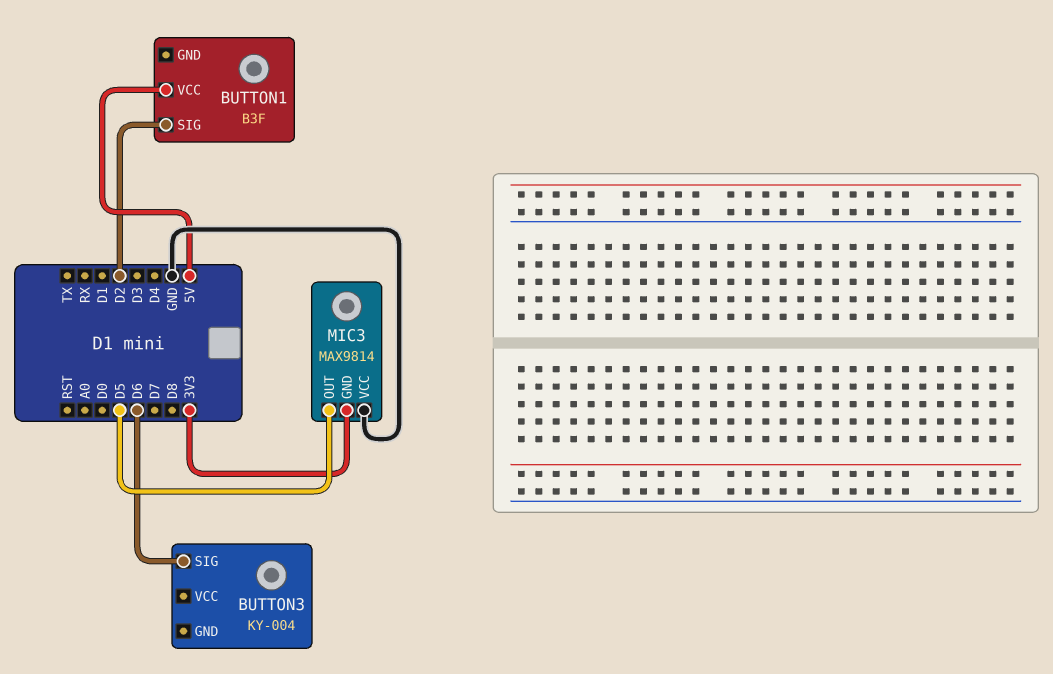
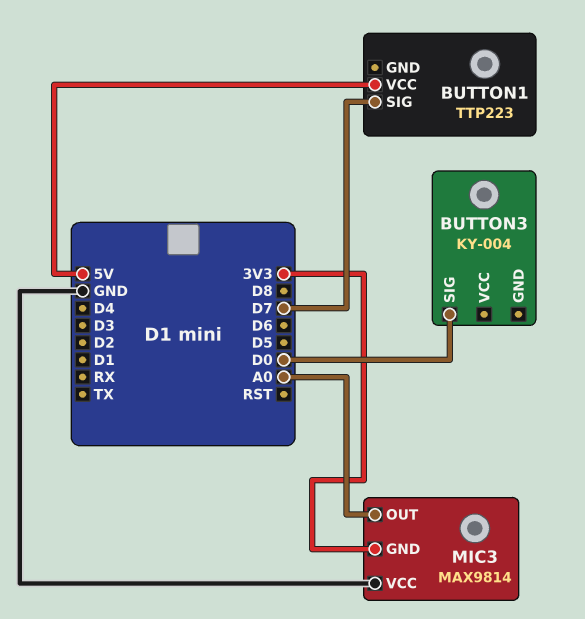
BUTTON1: B3F -> TTP223
BUTTON1 pin SIG: D2 -> D7
BUTTON3 pin SIG: D6 -> D0
MIC3 pin OUT: D5 -> A0

